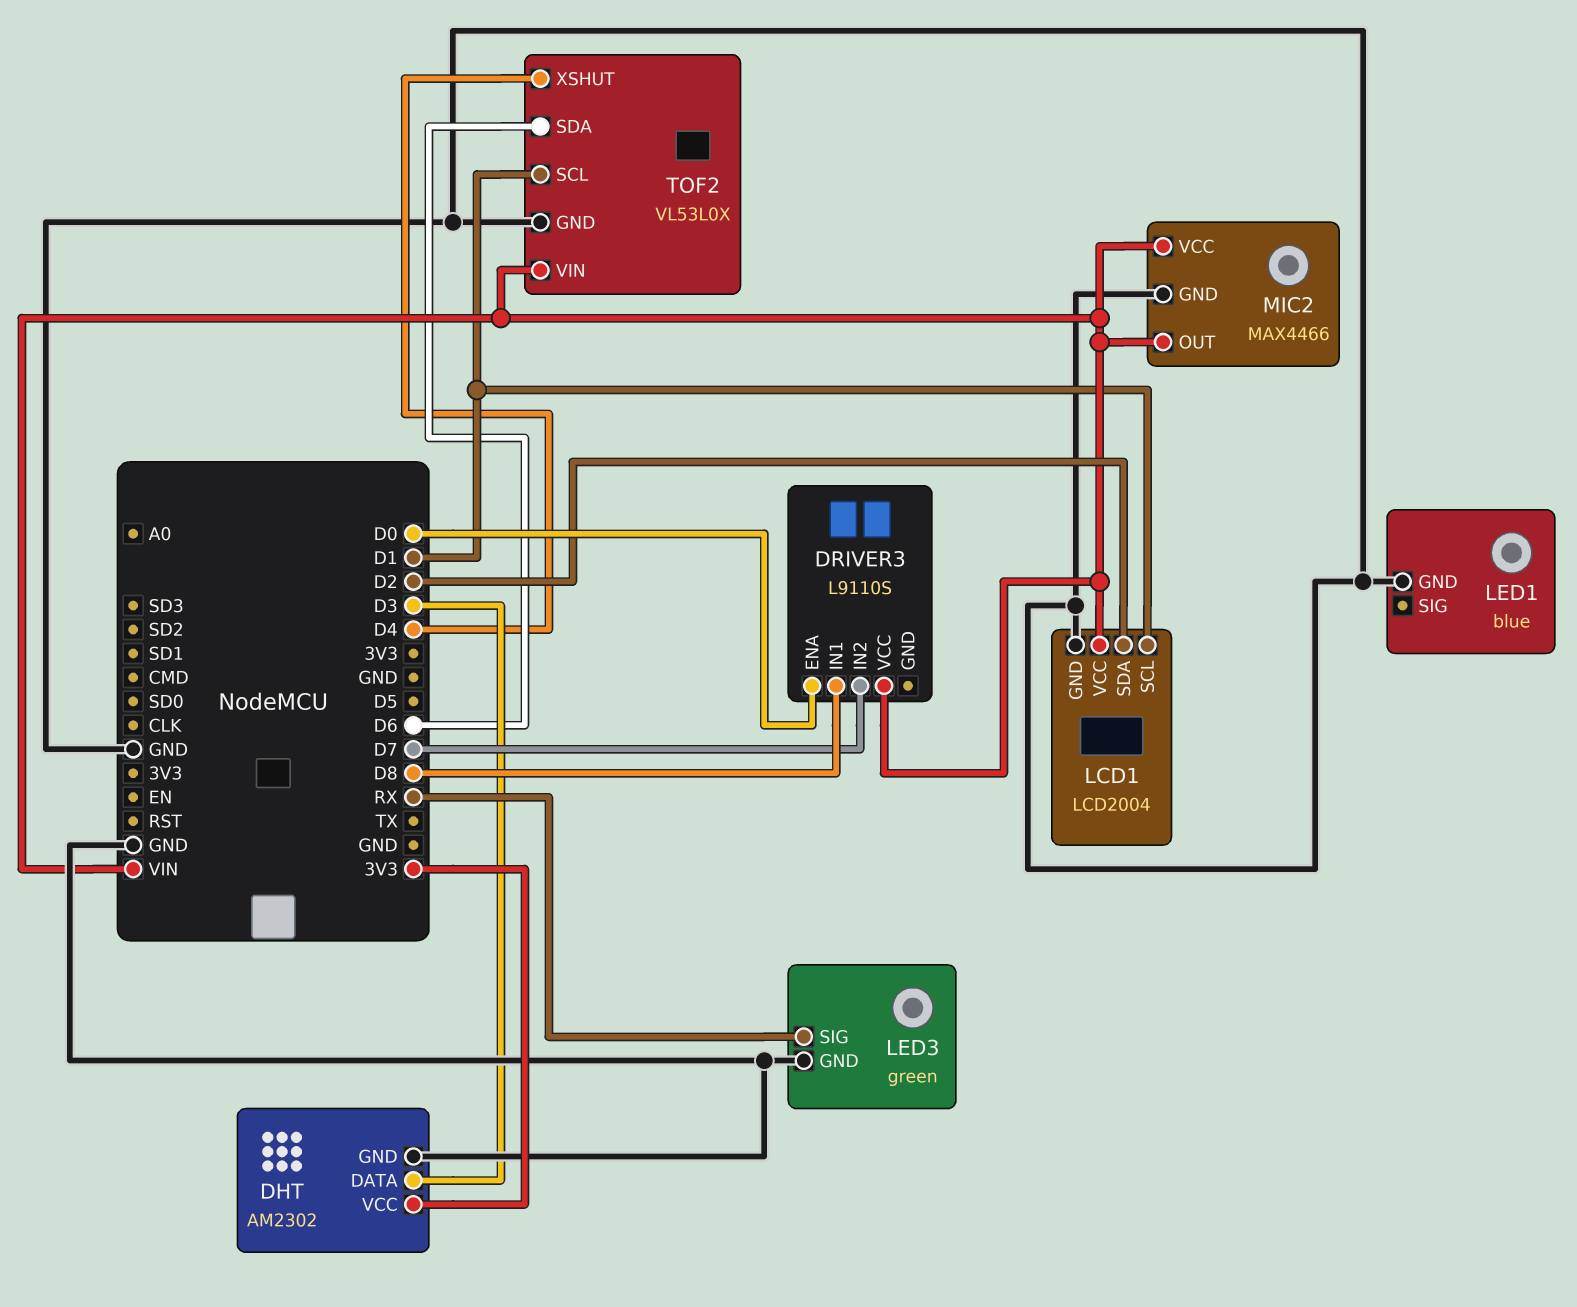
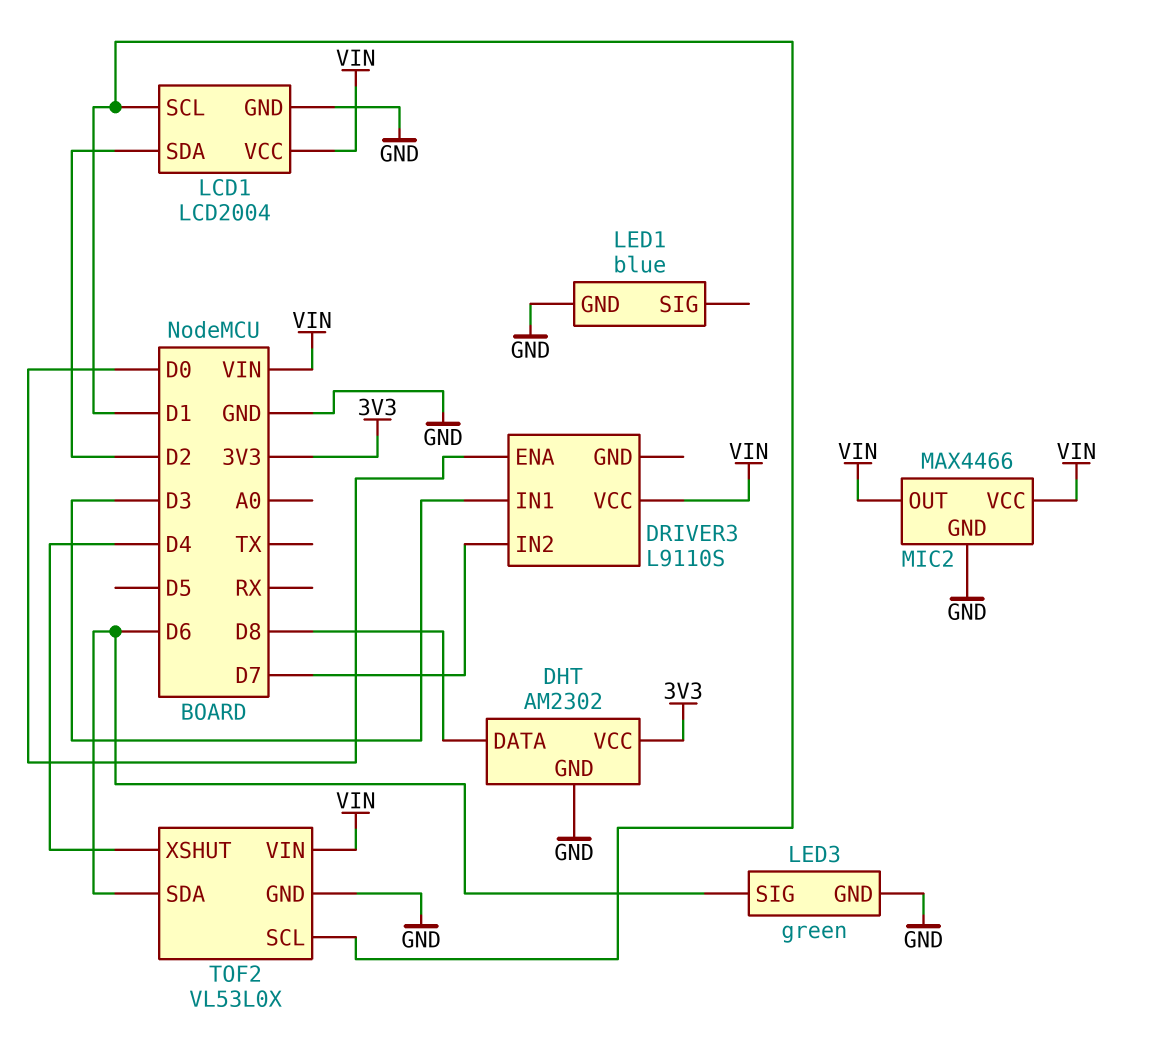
DHT pin DATA: D3 -> D8
DRIVER3 pin IN1: D8 -> D3
LED3 pin SIG: RX -> D6

